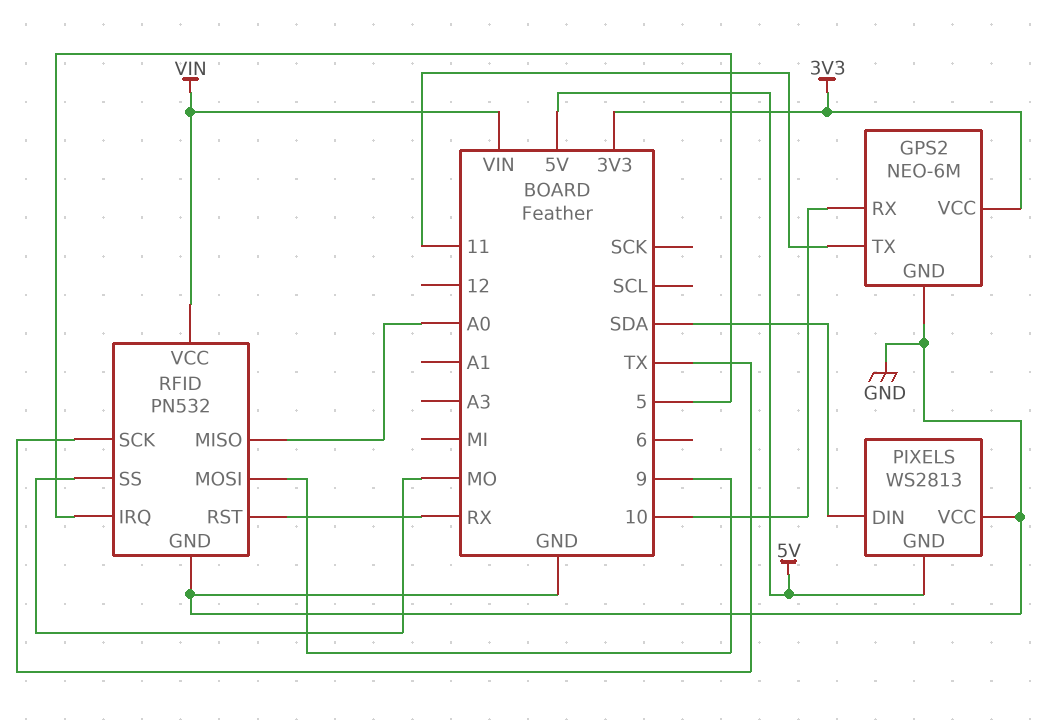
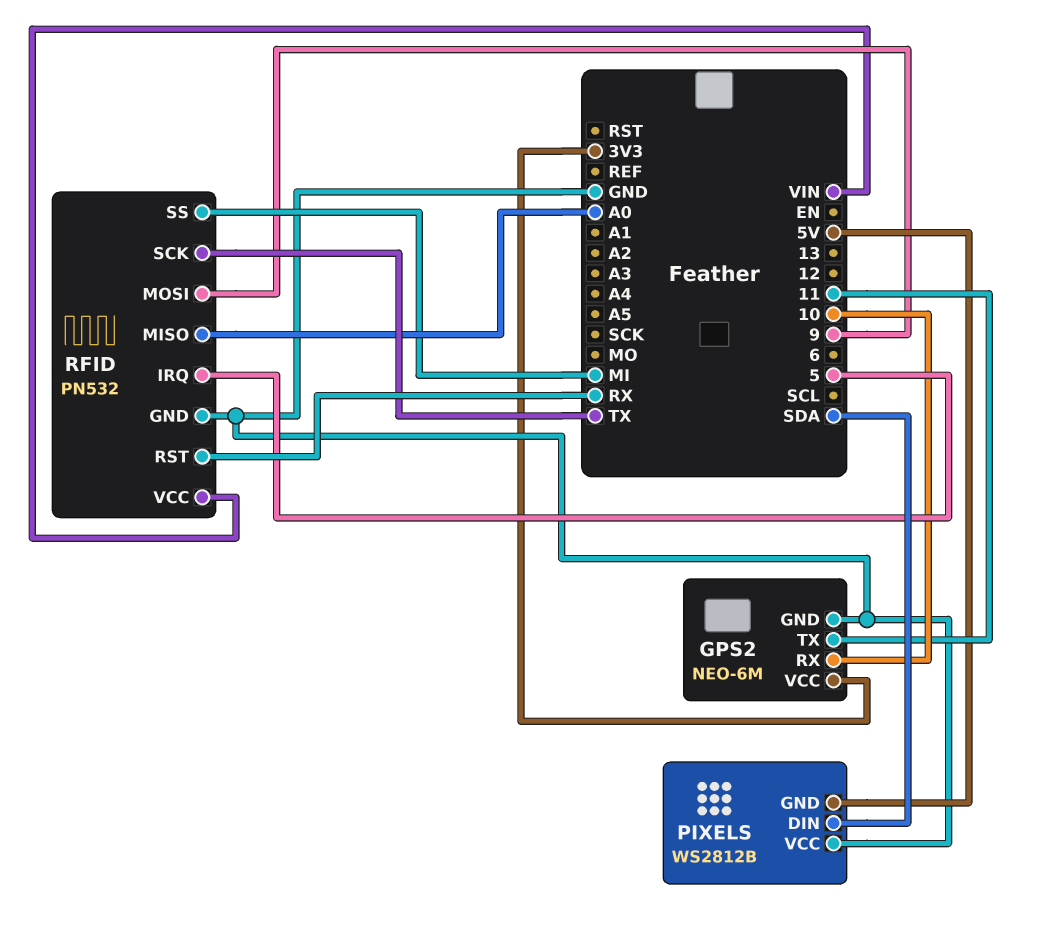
PIXELS: WS2813 -> WS2812B
RFID pin SS: MO -> MI

